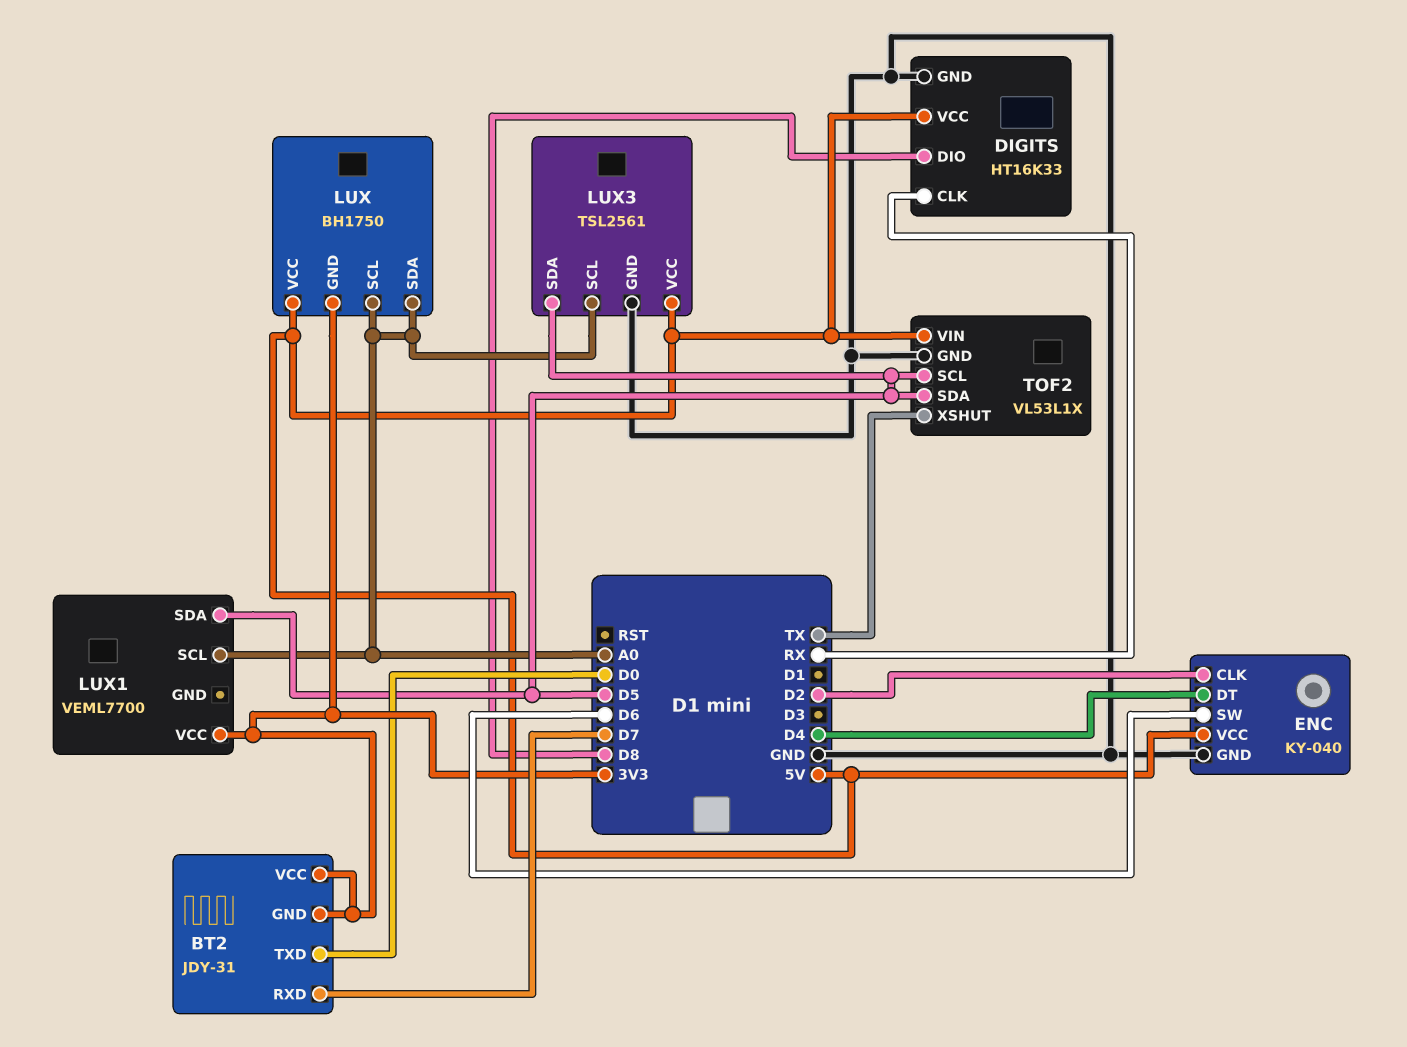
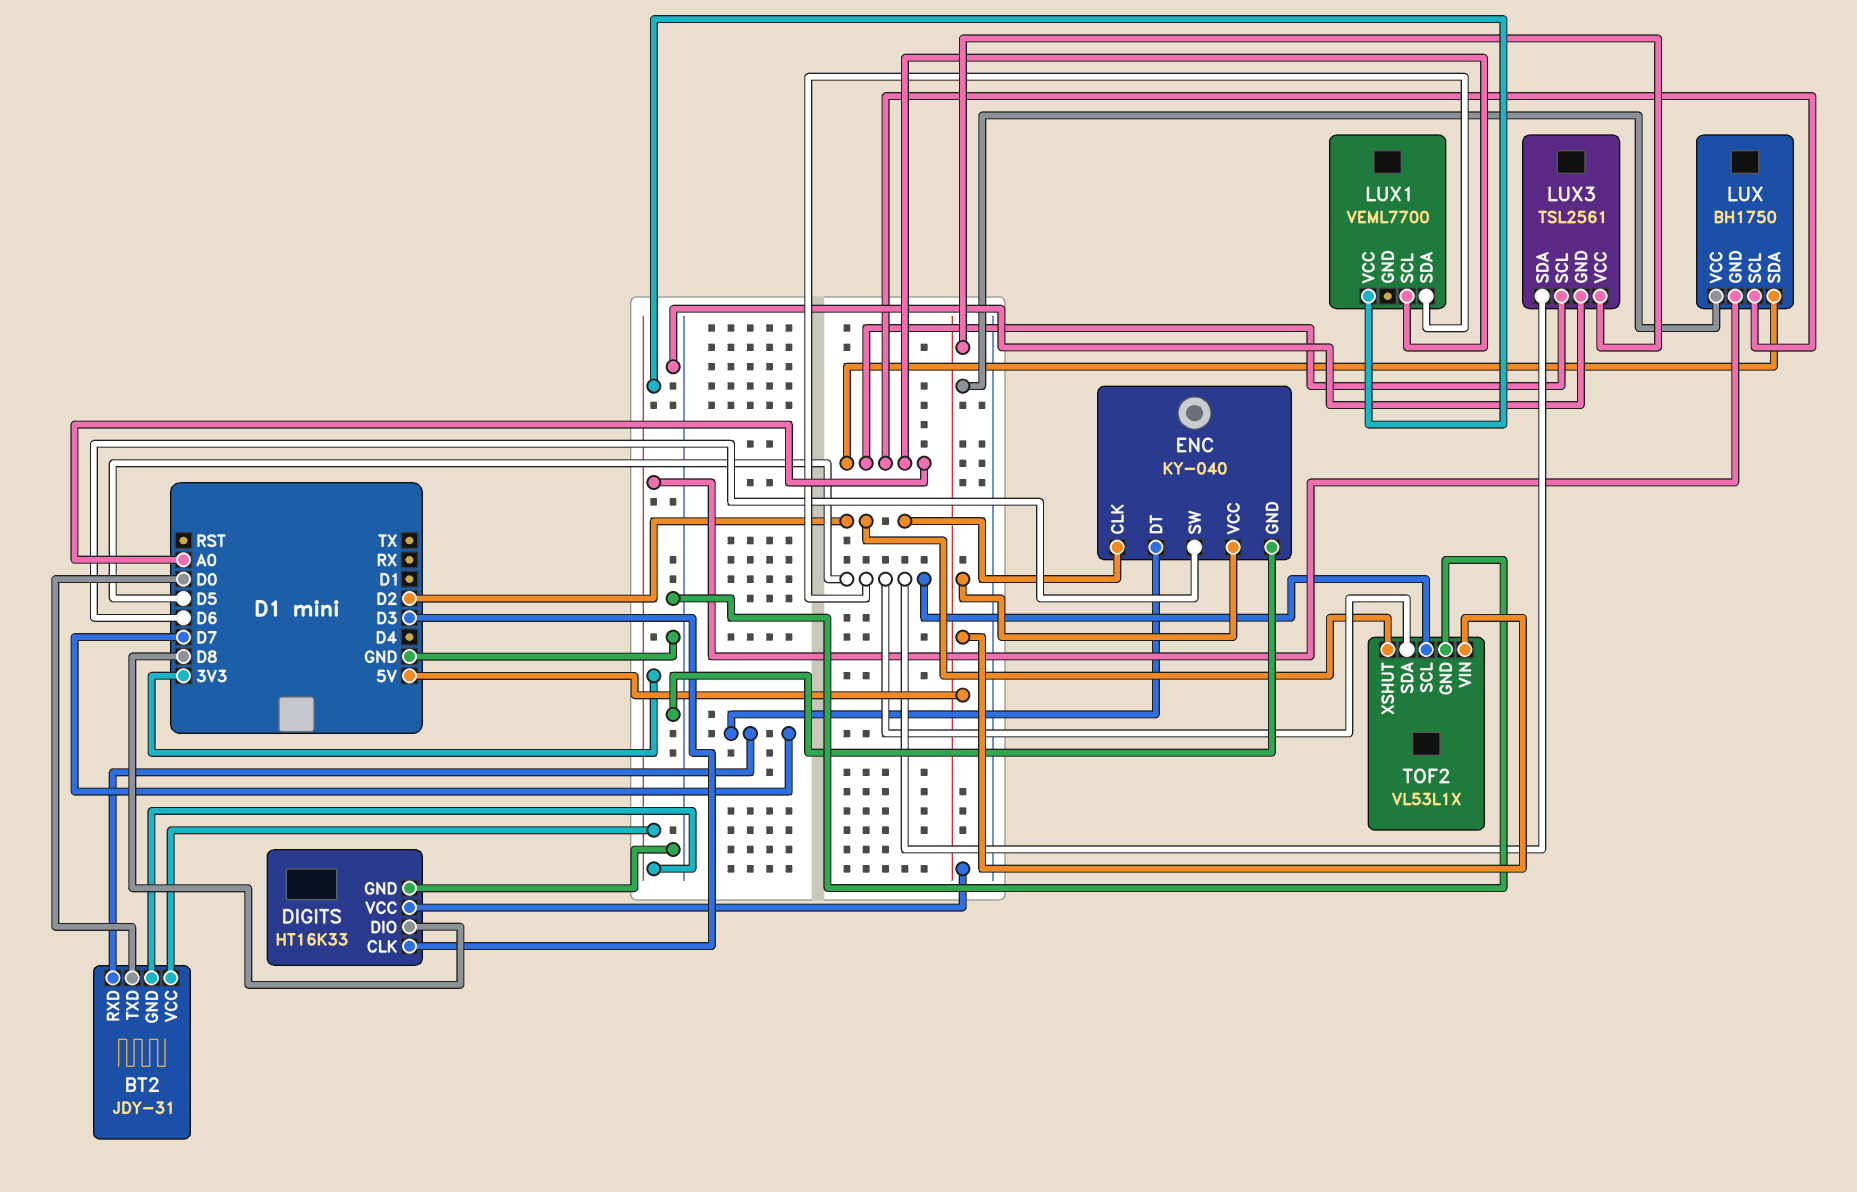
DIGITS pin CLK: RX -> D3
ENC pin DT: D4 -> D7
TOF2 pin XSHUT: TX -> D2

